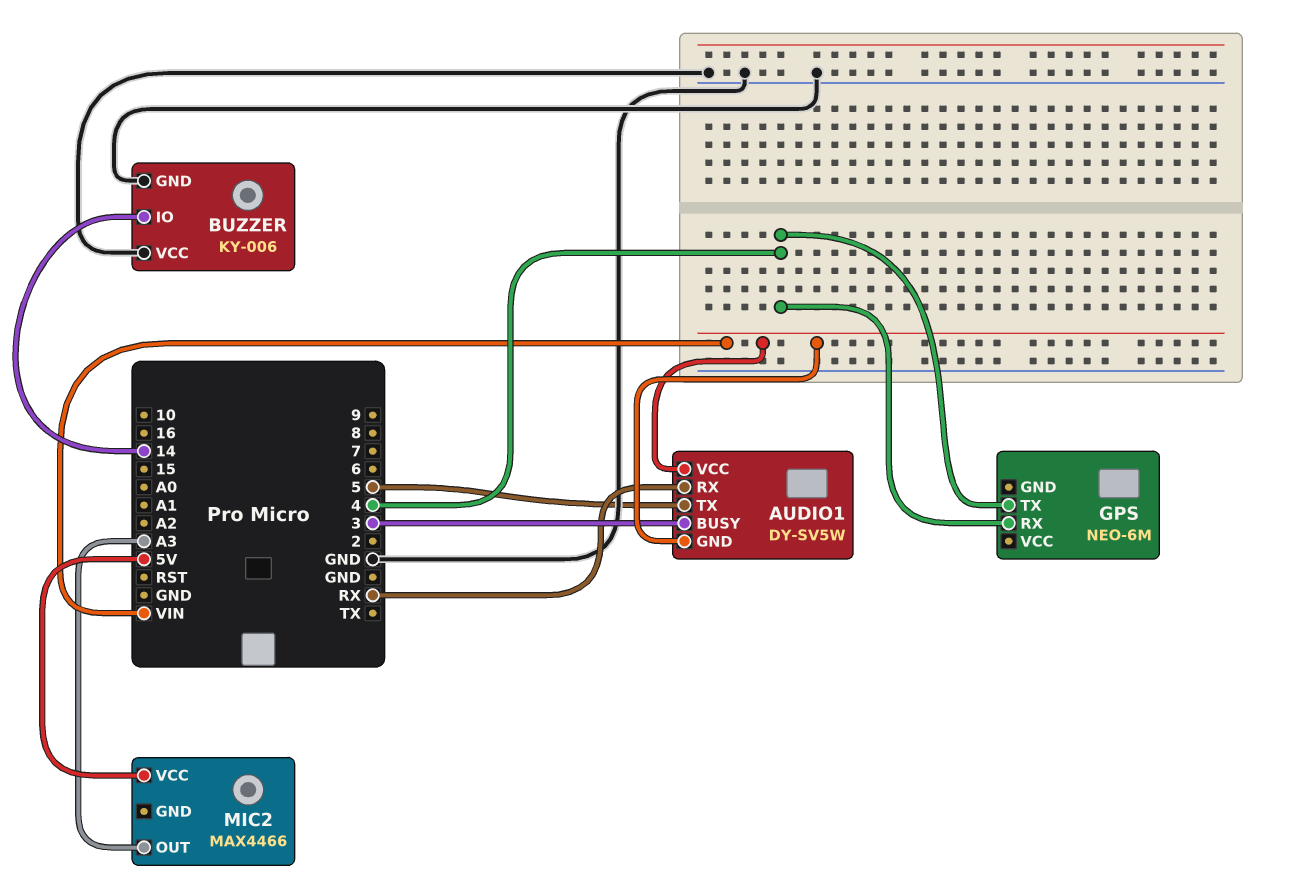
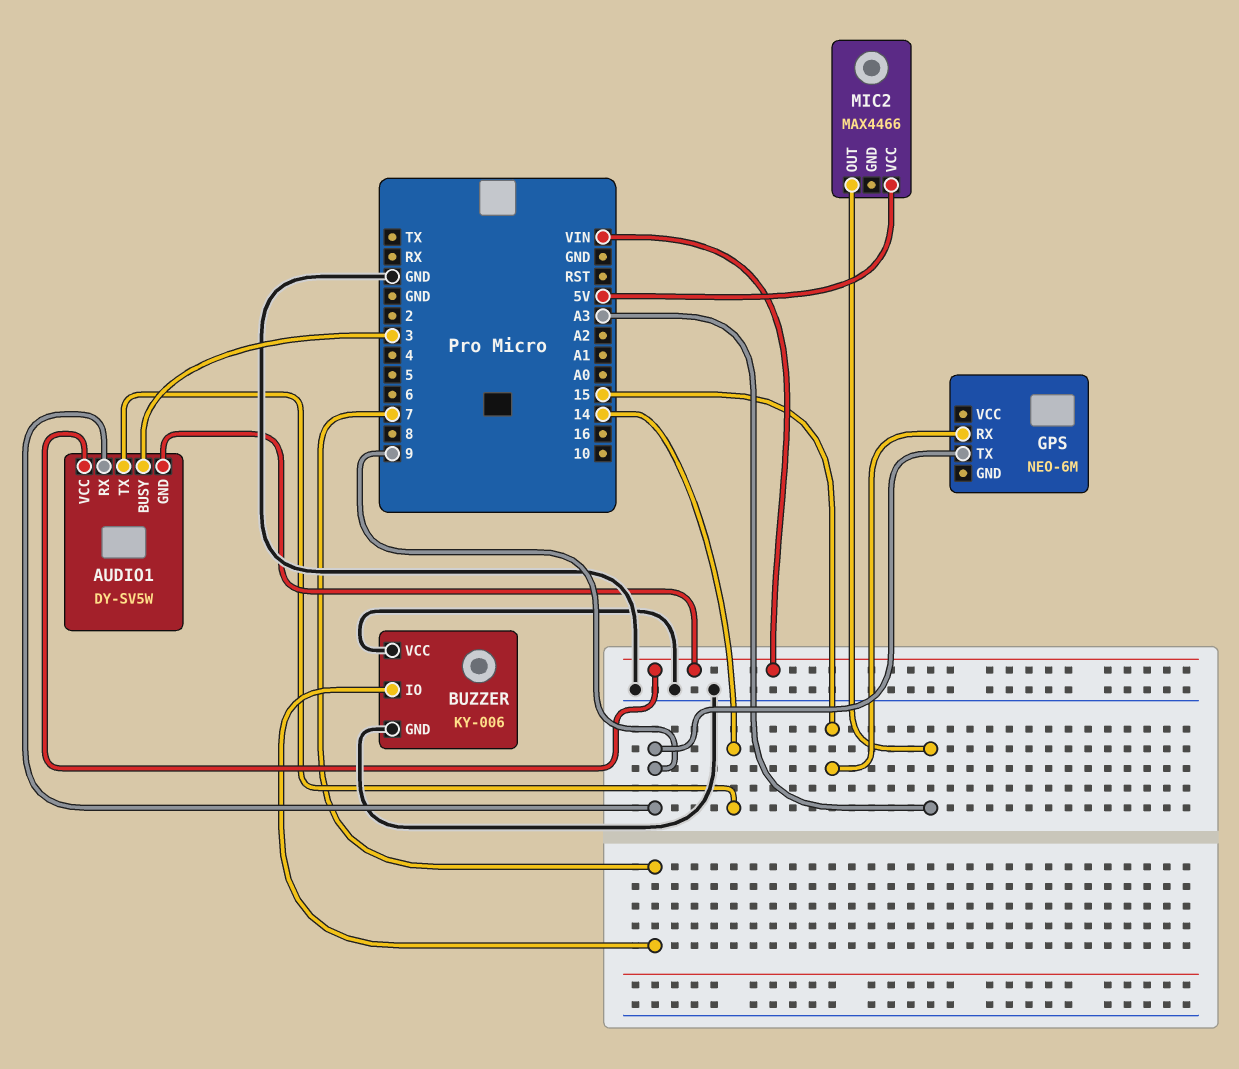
AUDIO1 pin RX: RX -> 9
AUDIO1 pin TX: 5 -> 14
BUZZER pin IO: 14 -> 7
GPS pin RX: 4 -> 15
GPS pin TX: 4 -> 9

